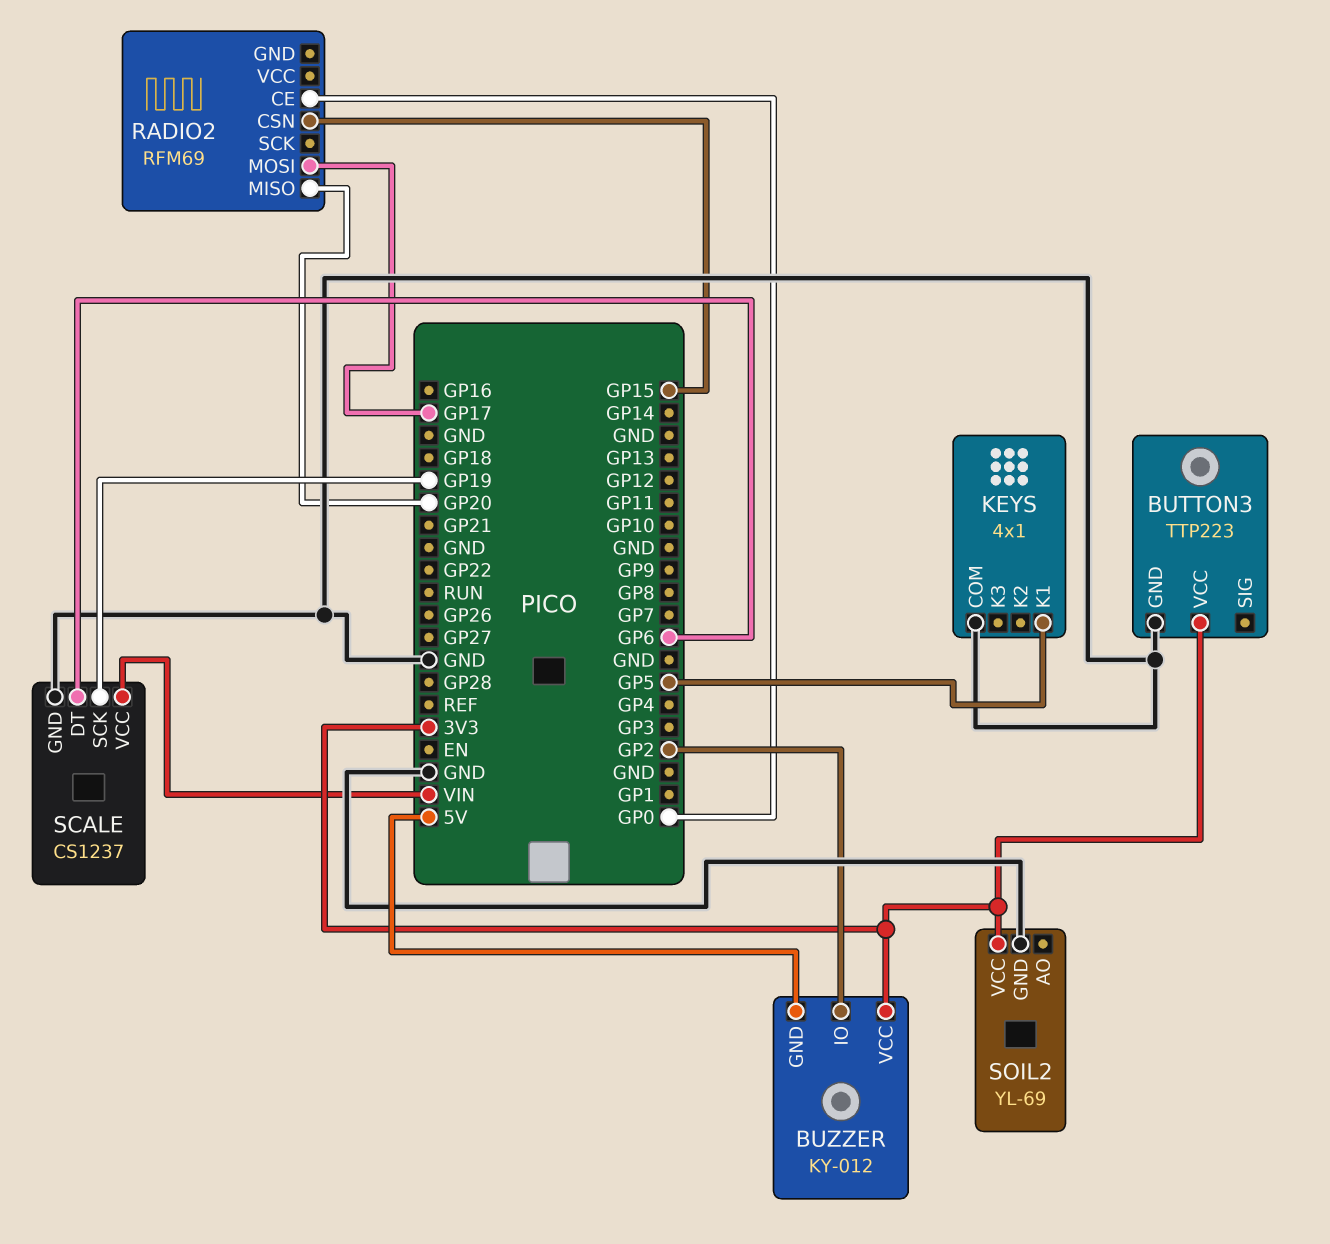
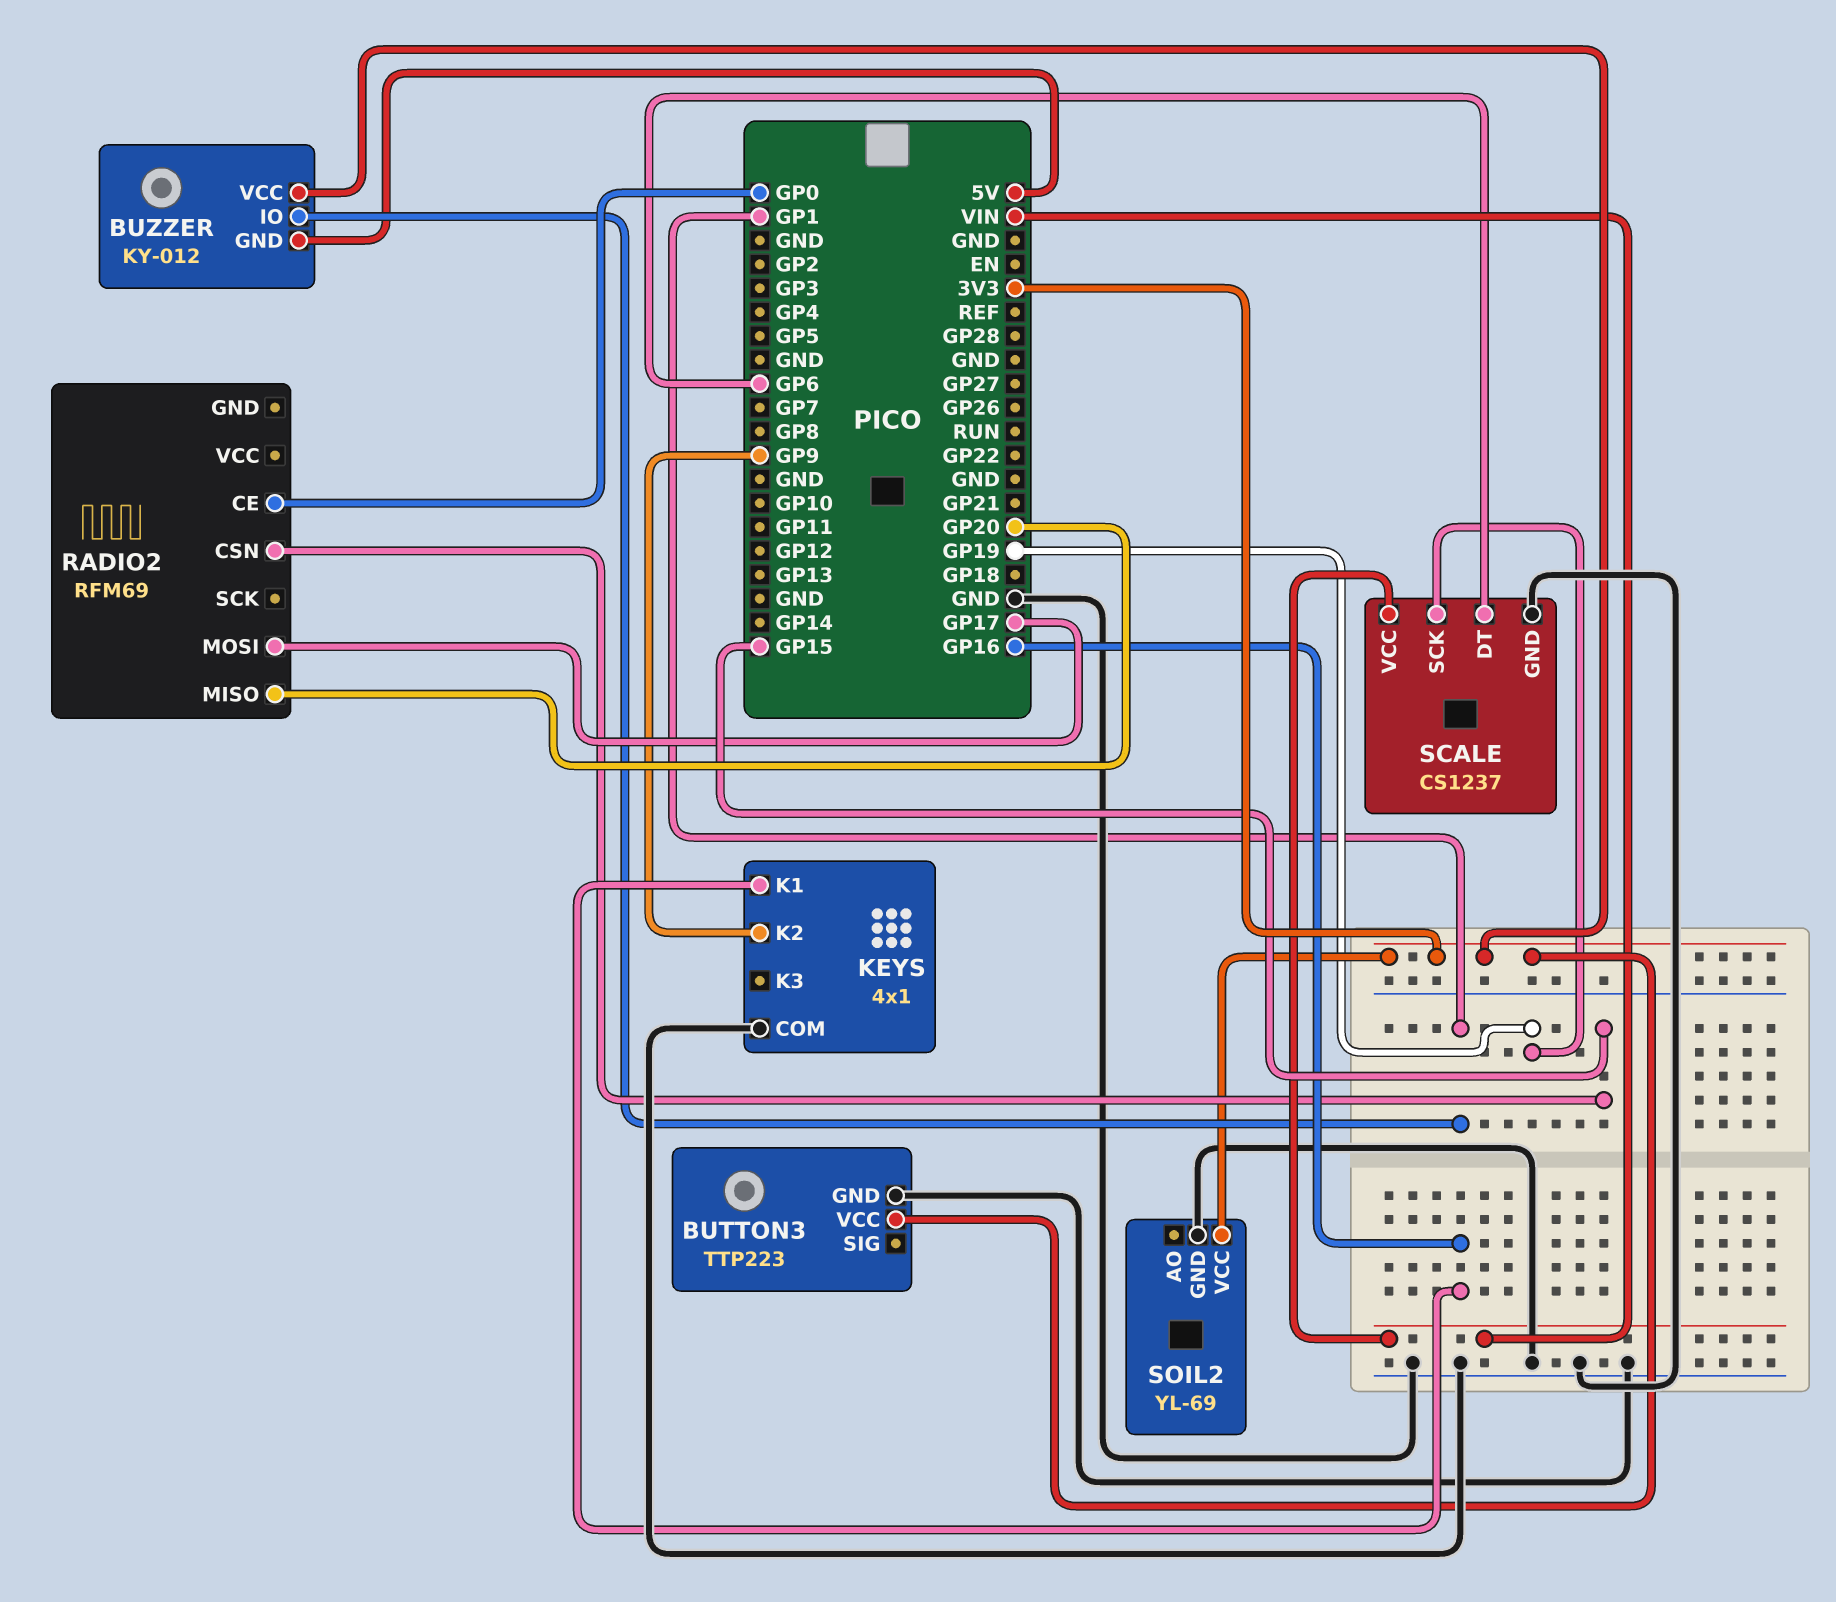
BUZZER pin IO: GP2 -> GP1
KEYS pin K1: GP5 -> GP16
KEYS pin K2: none -> GP9

